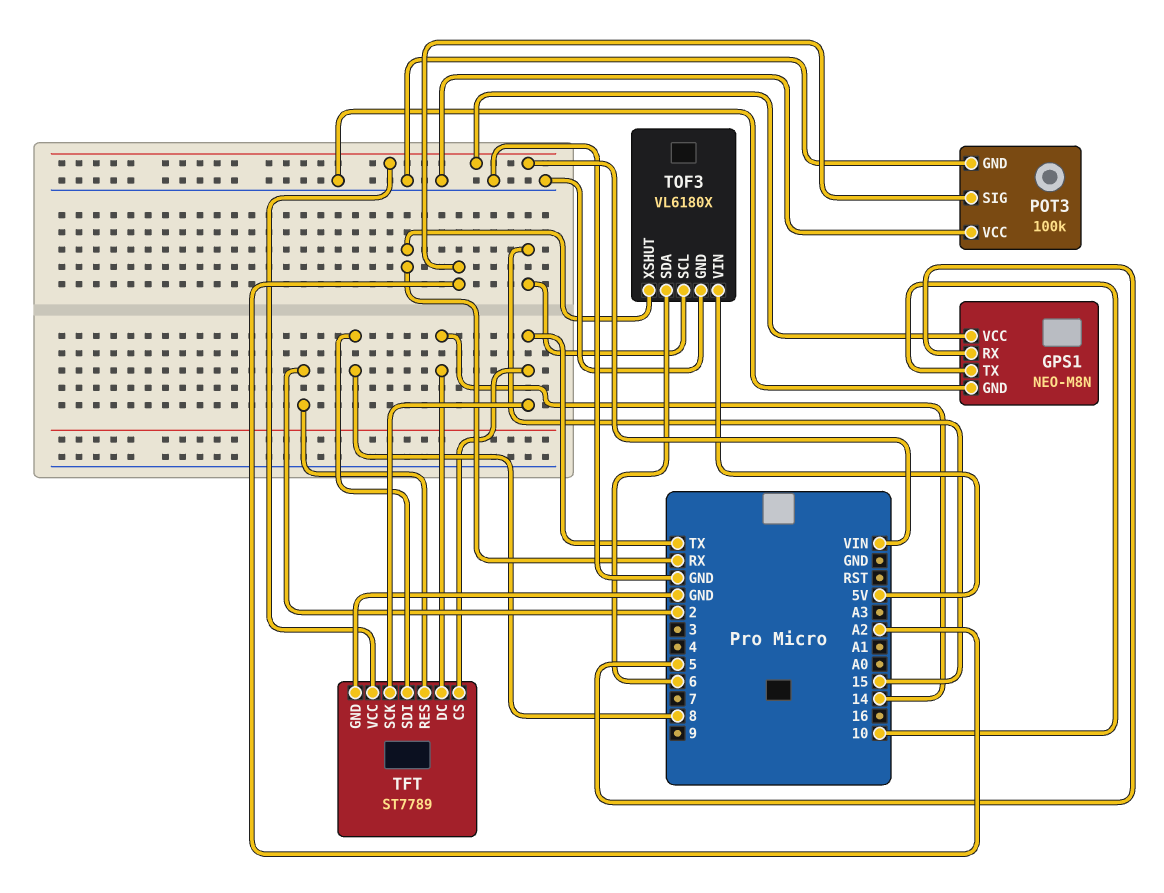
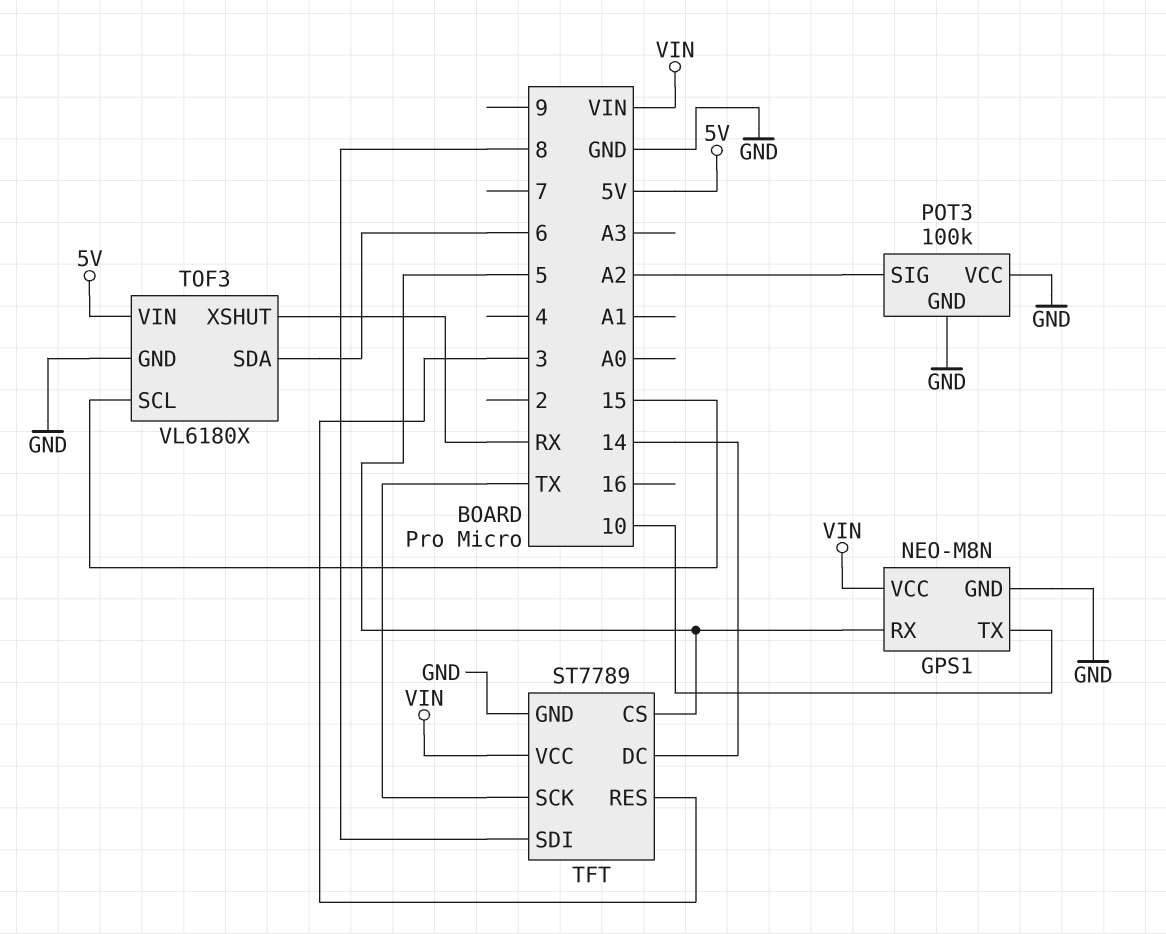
TFT pin CS: TX -> 5
TFT pin RES: 2 -> 3

